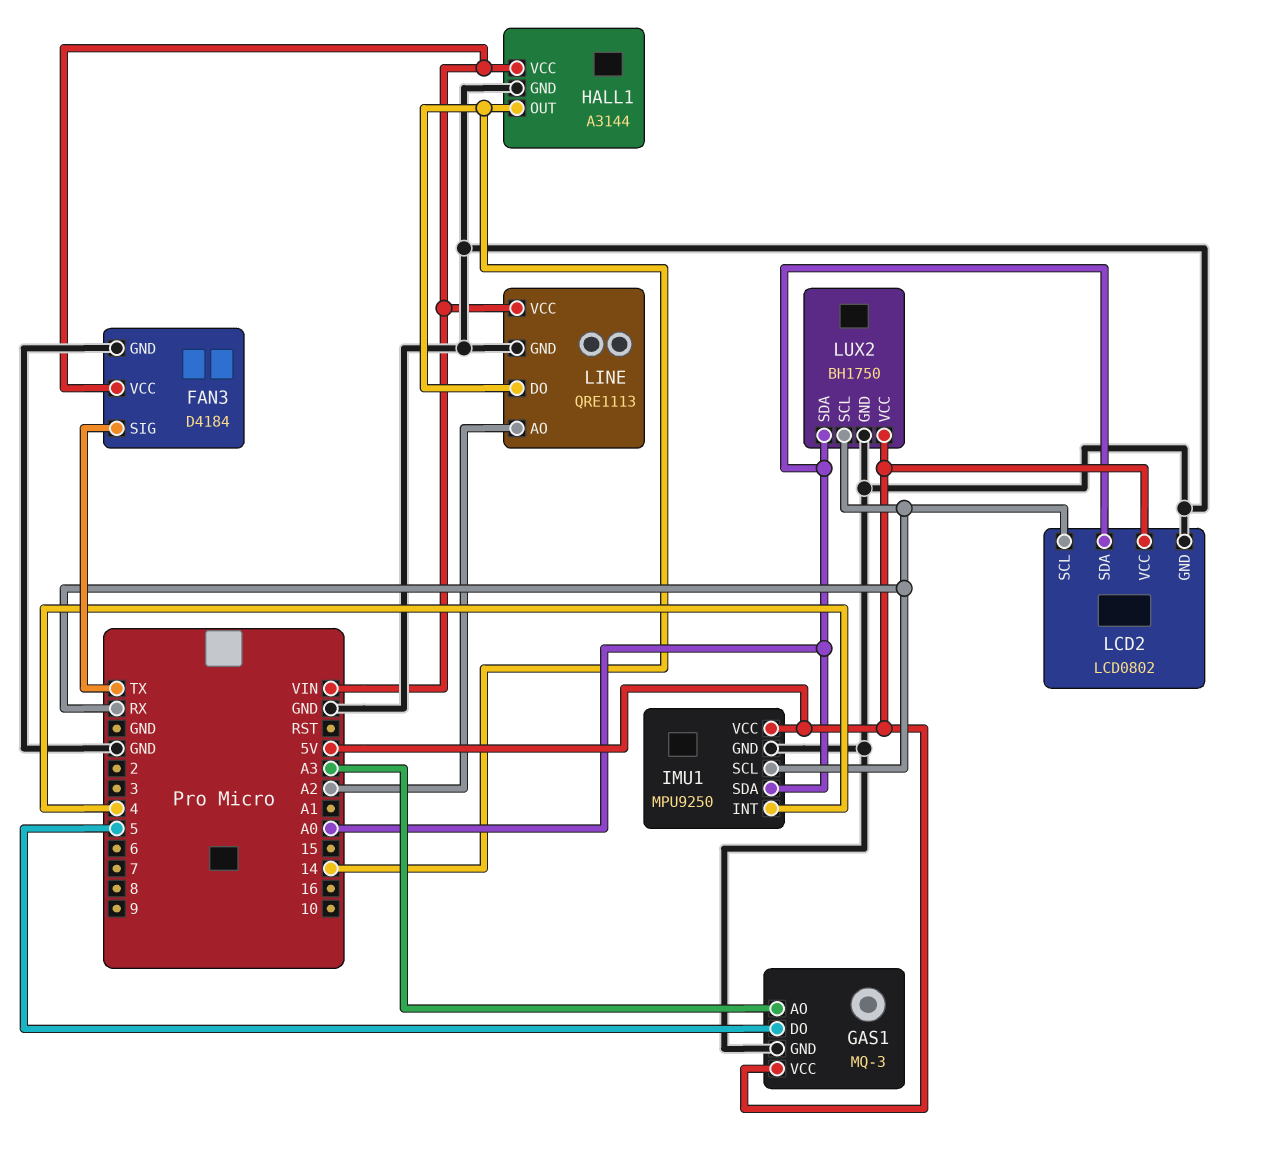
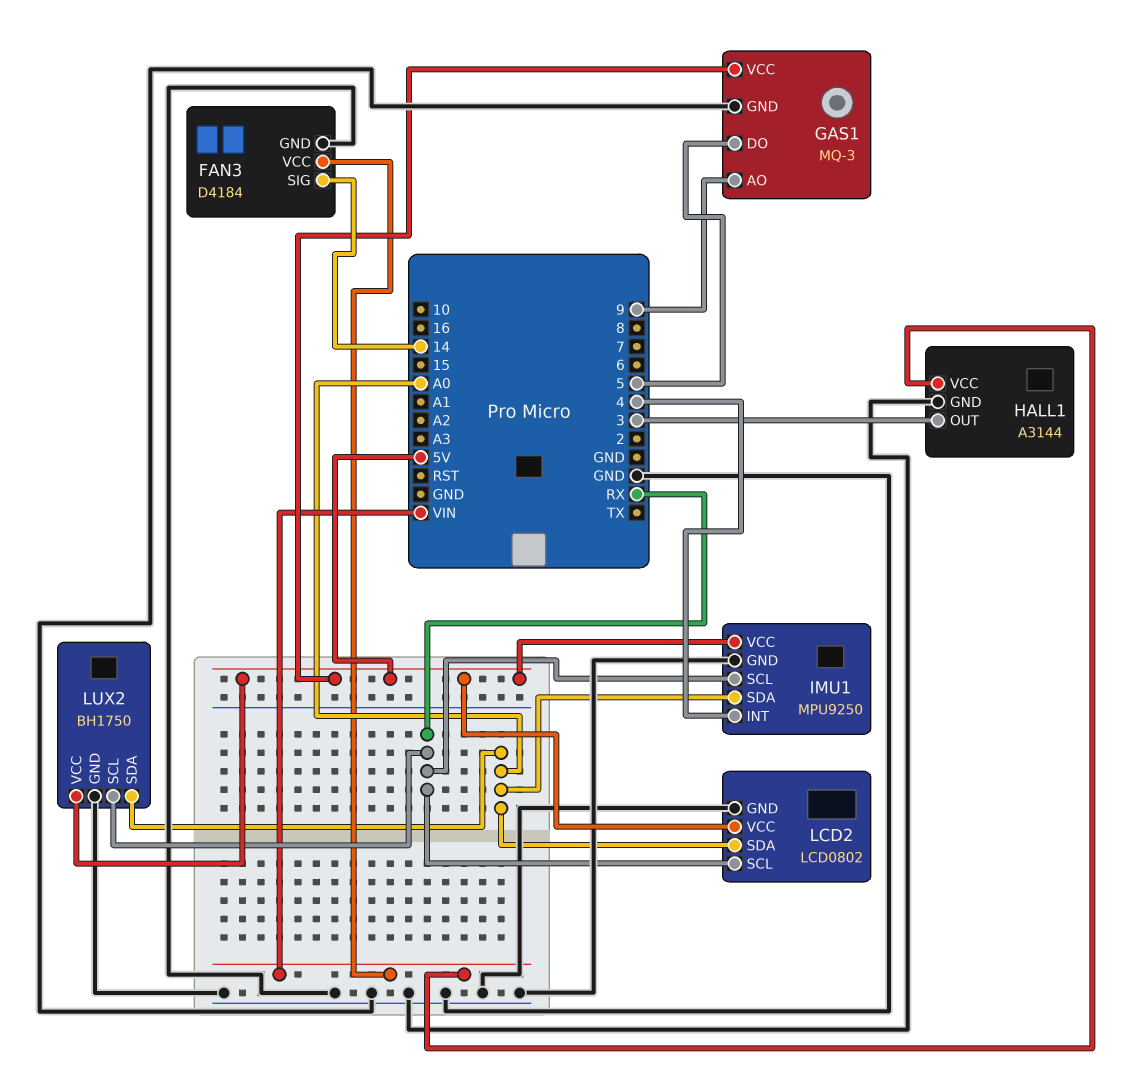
FAN3 pin SIG: TX -> 14
GAS1 pin AO: A3 -> 9
HALL1 pin OUT: 14 -> 3
LINE: QRE1113 -> none
LINE pin AO: A2 -> none
LINE pin DO: 14 -> none
LINE pin GND: GND -> none
LINE pin VCC: VIN -> none

